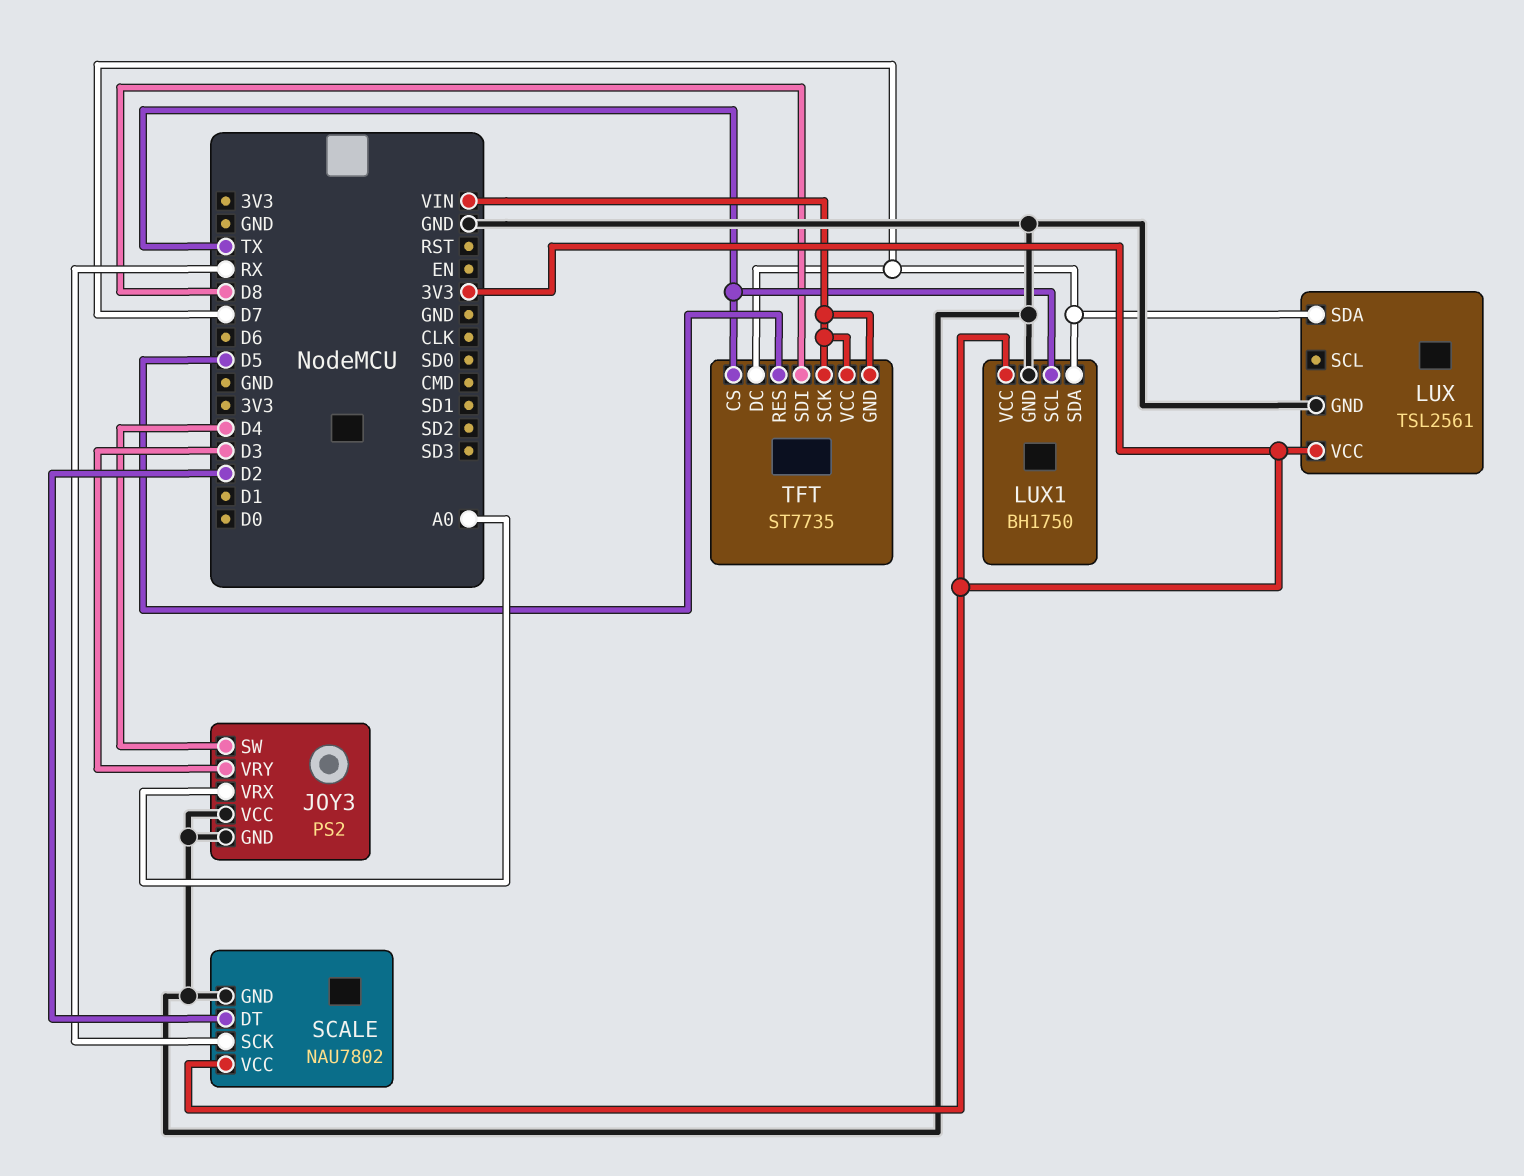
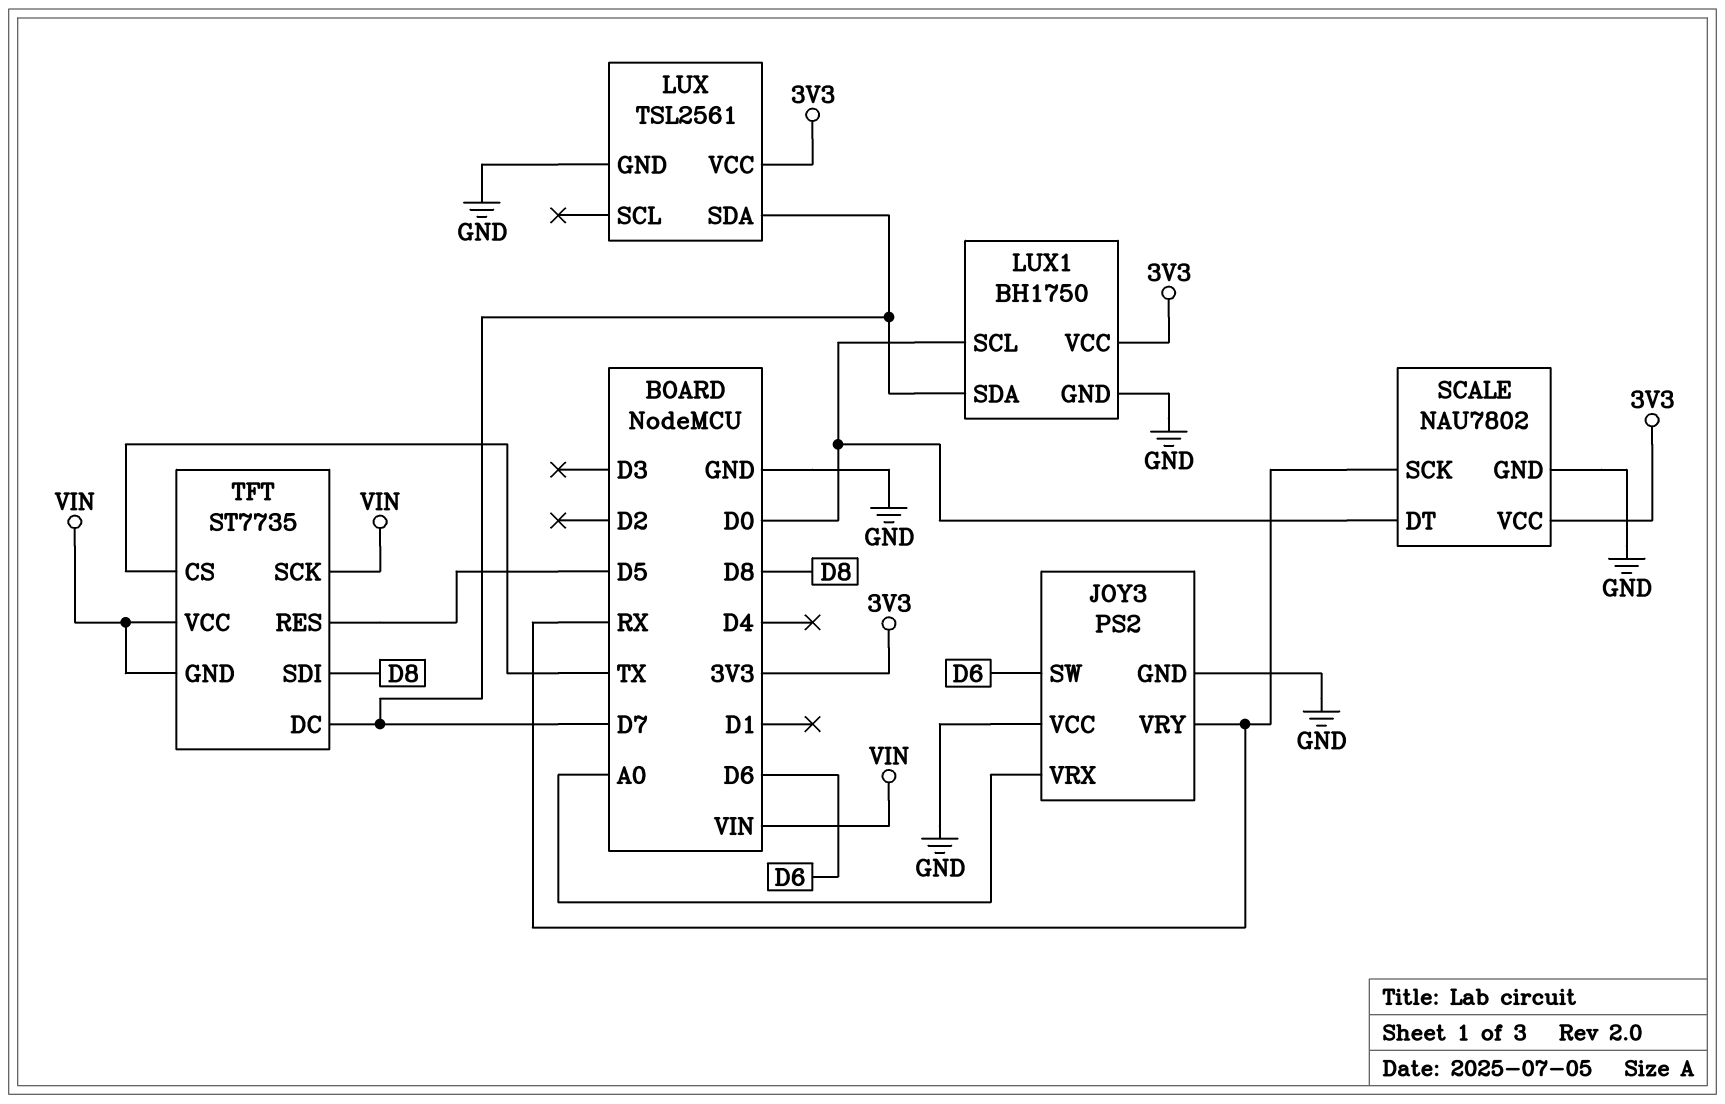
JOY3 pin SW: D4 -> D6
JOY3 pin VRY: D3 -> RX
LUX1 pin SCL: TX -> D0
SCALE pin DT: D2 -> D0

